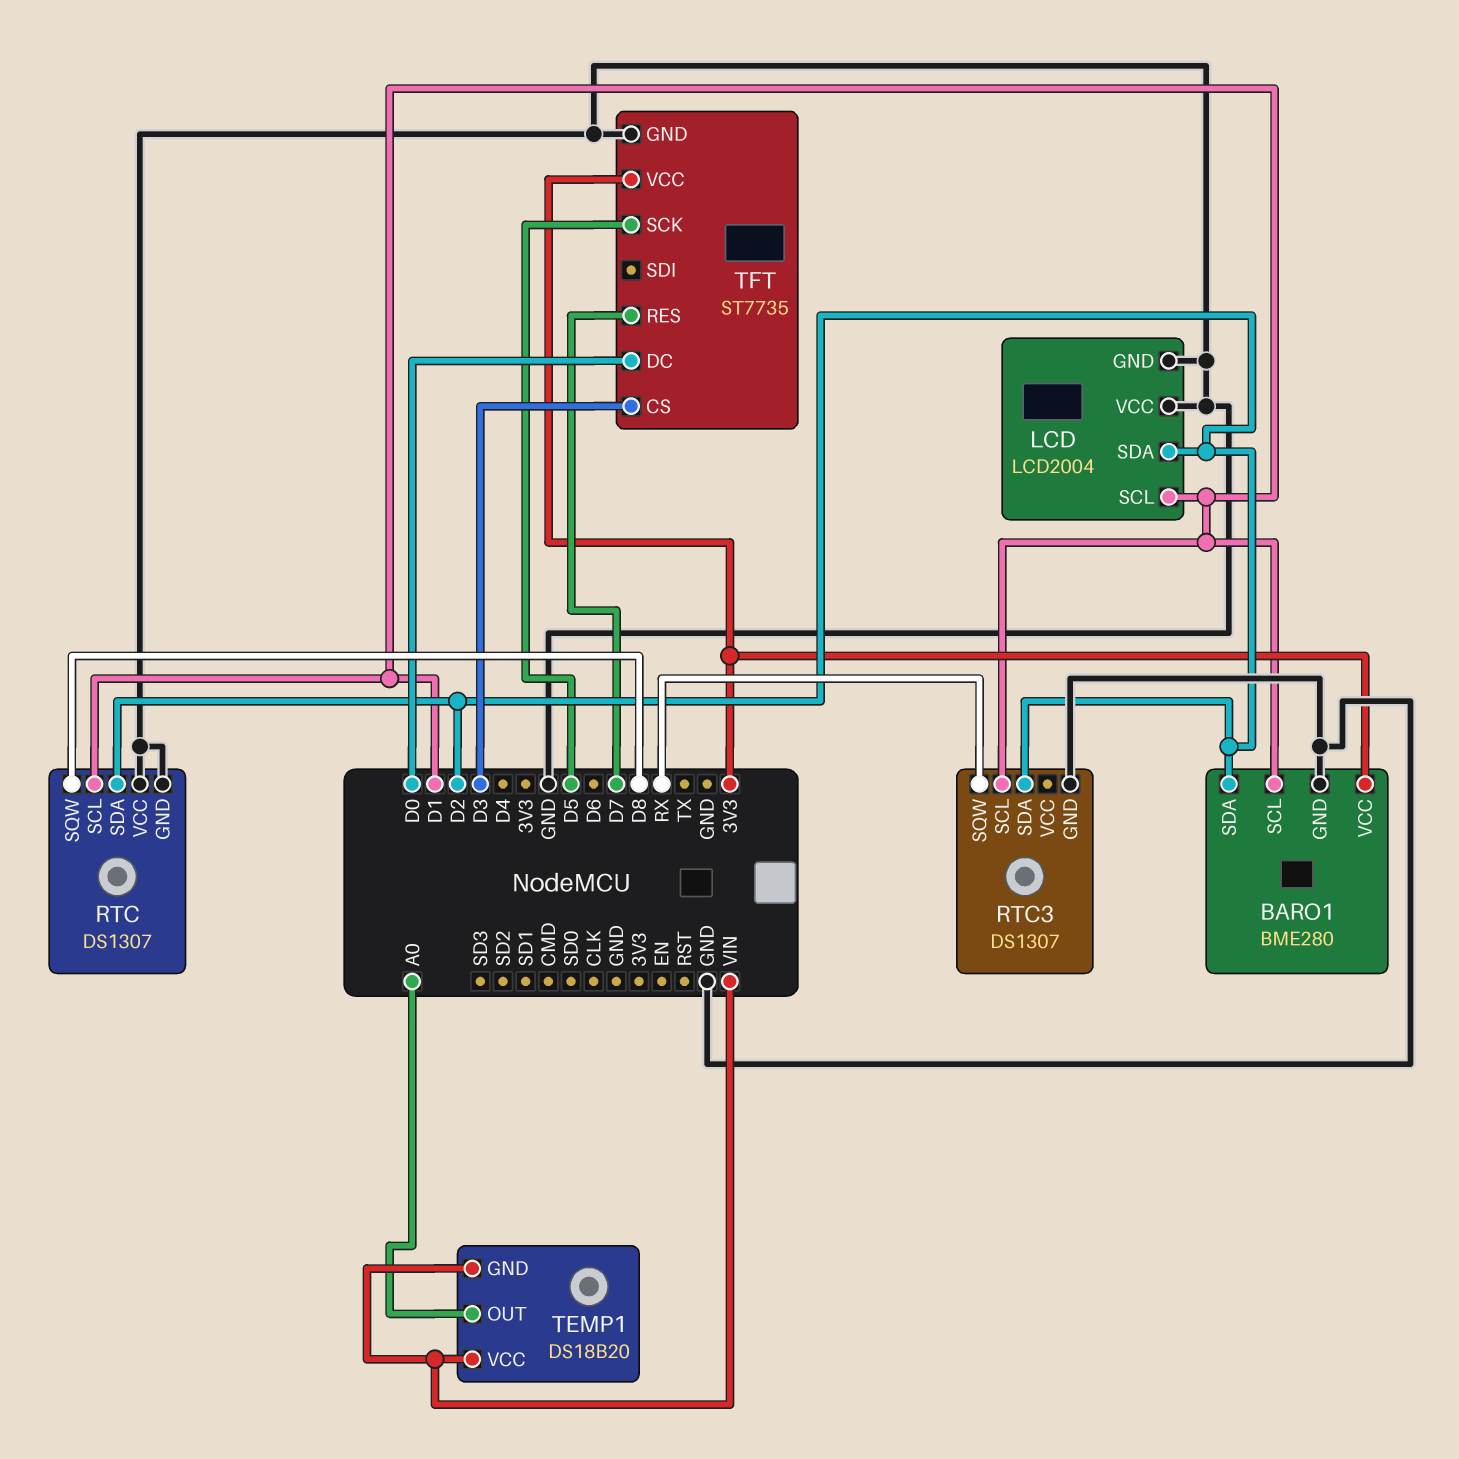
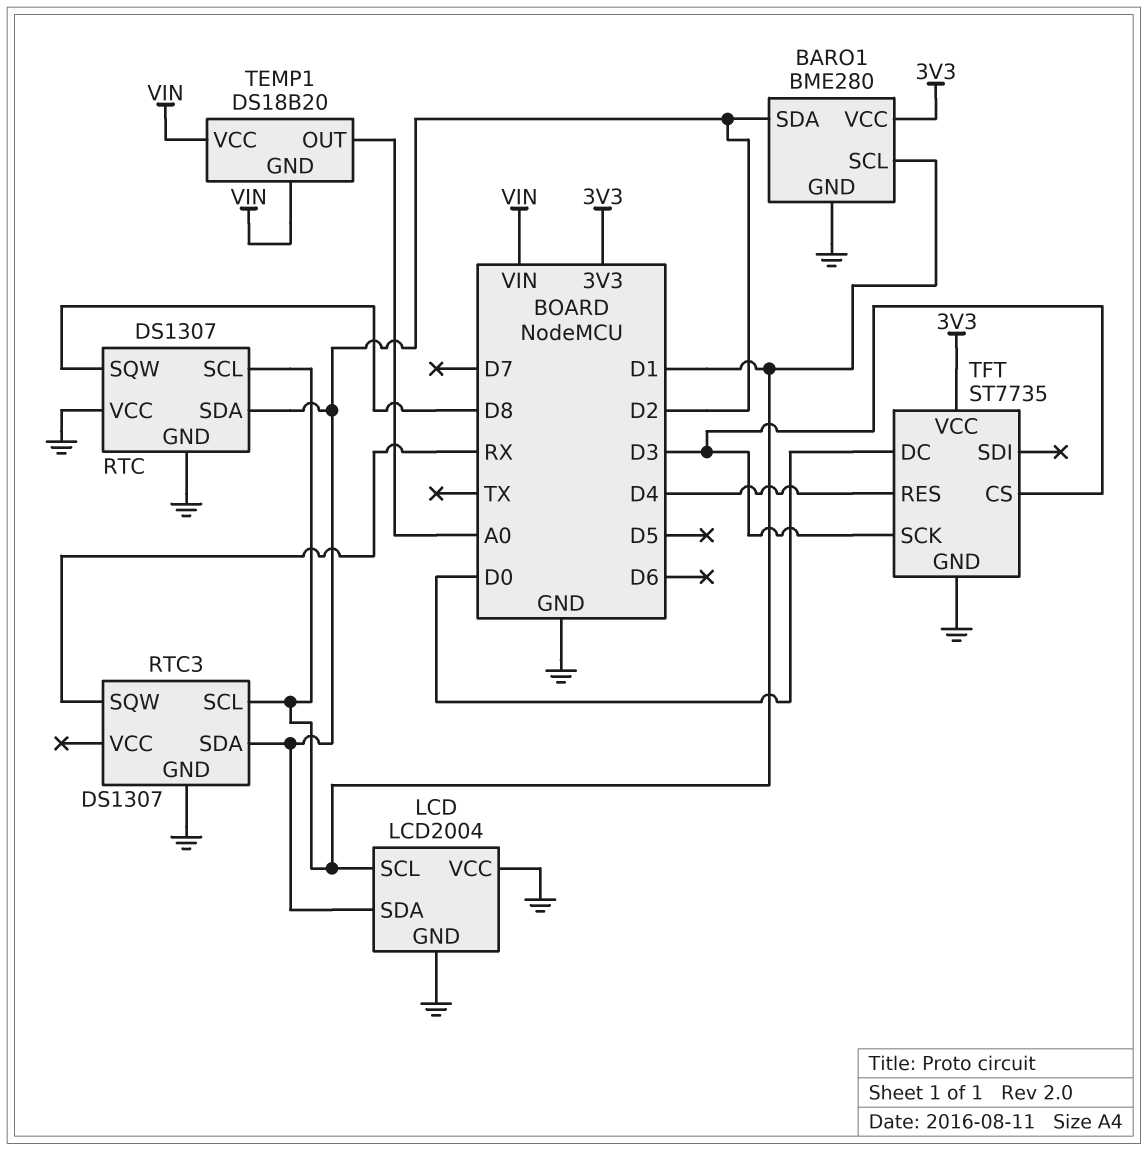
TFT pin RES: D7 -> D4
TFT pin SCK: D5 -> D3

